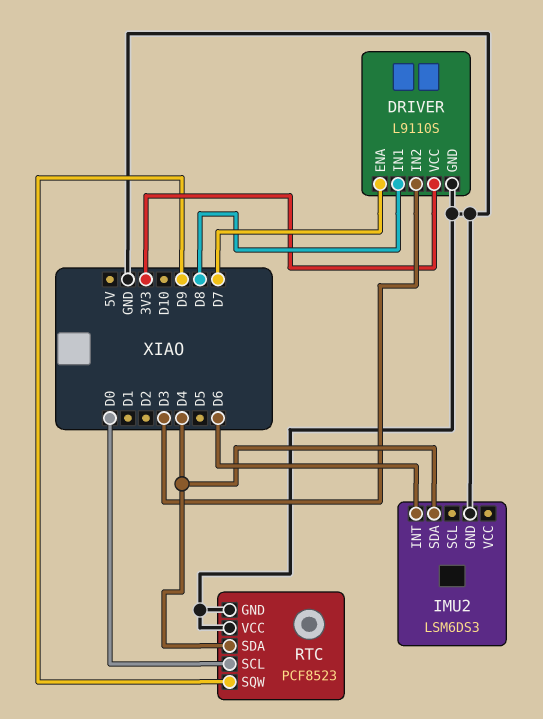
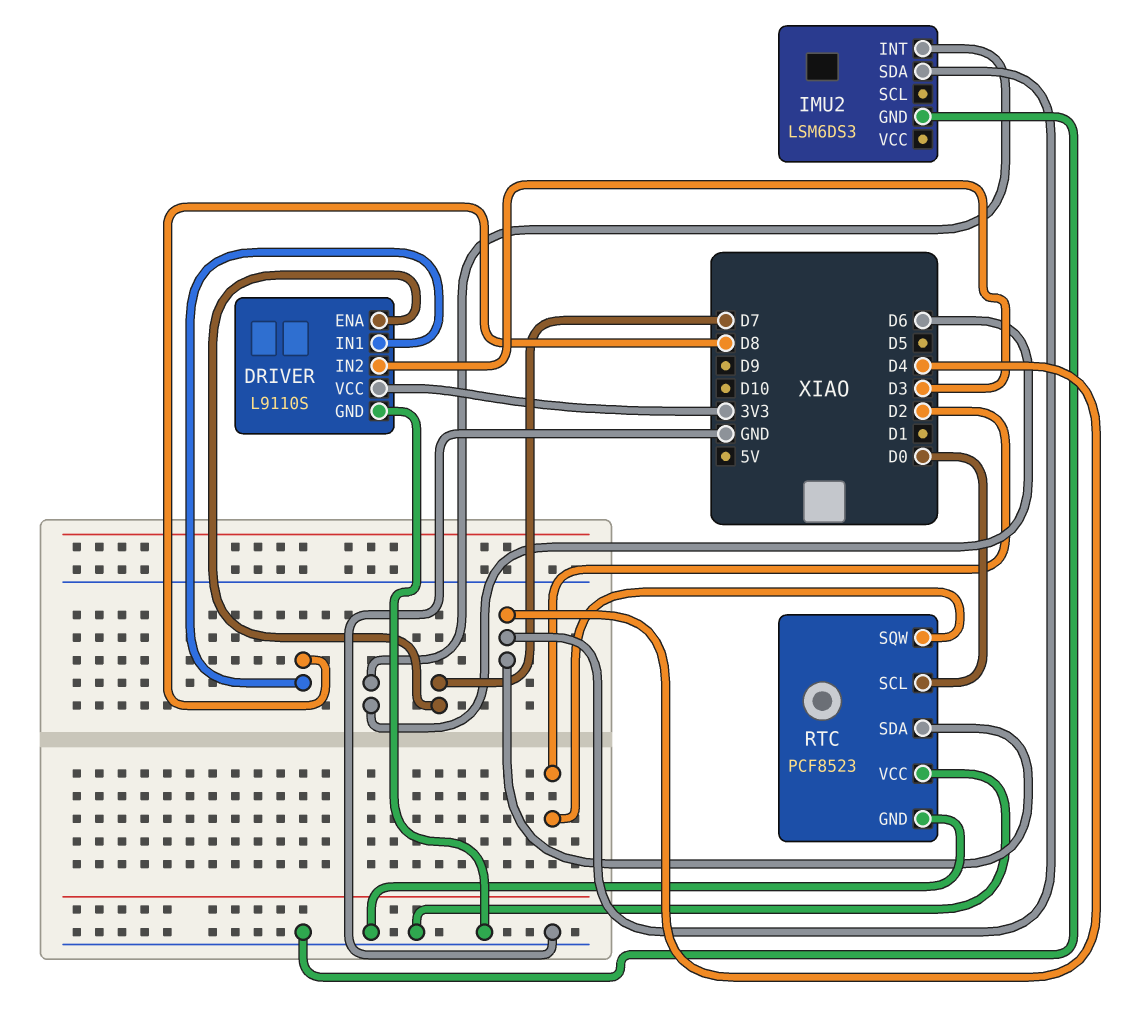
RTC pin SQW: D9 -> D2

